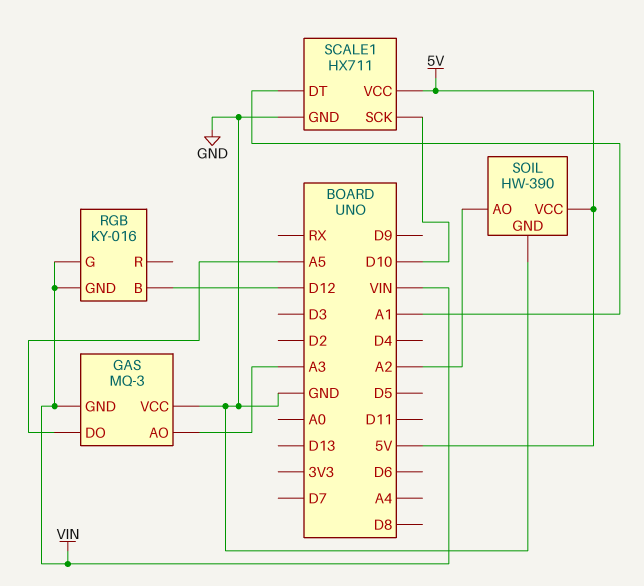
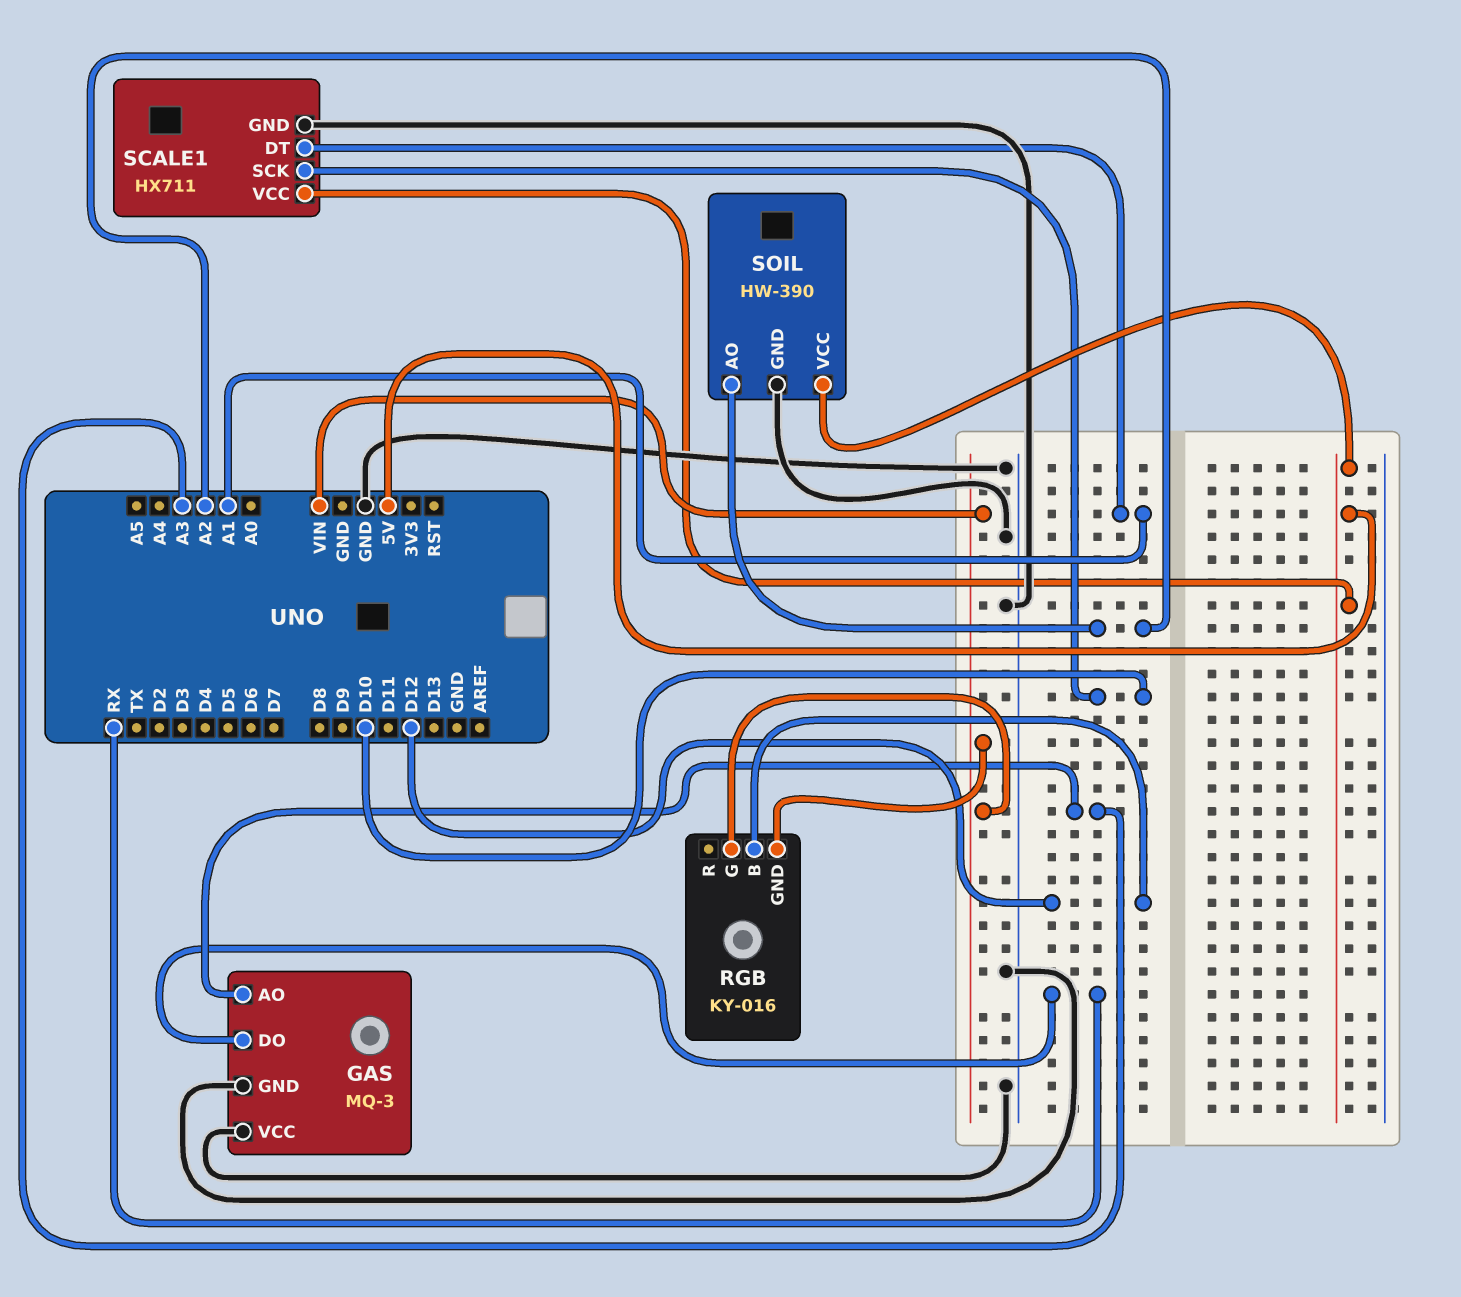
GAS pin DO: A5 -> RX
GAS pin GND: VIN -> GND

